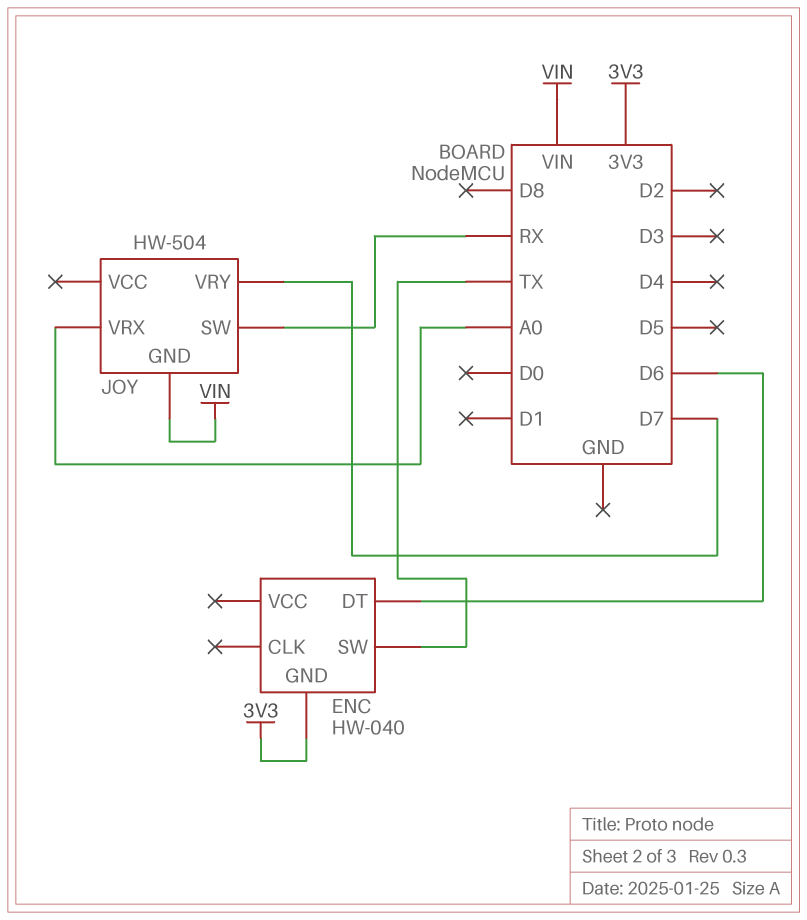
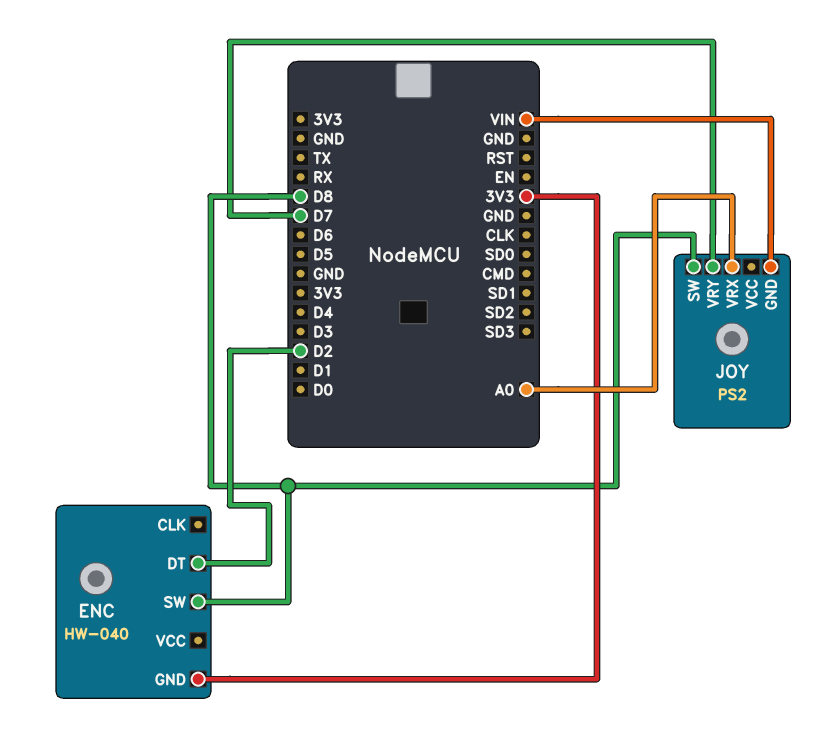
ENC pin DT: D6 -> D2
ENC pin SW: TX -> D8
JOY: HW-504 -> PS2
JOY pin SW: RX -> D8

